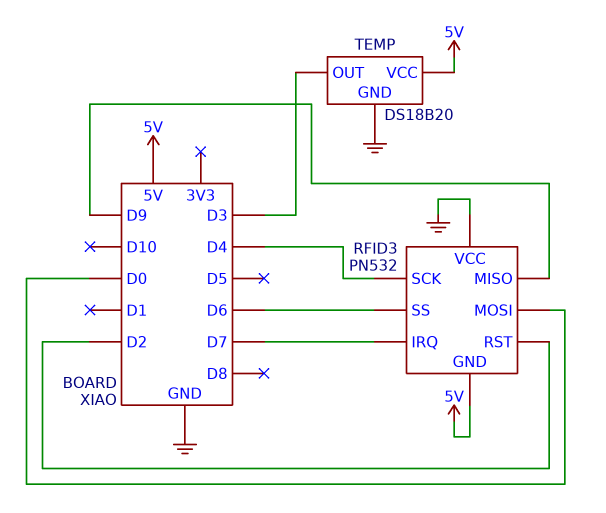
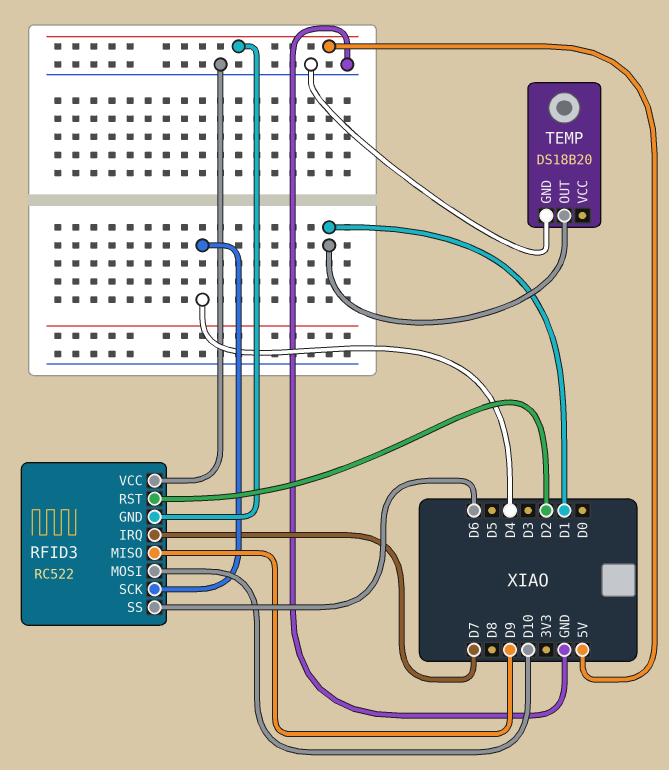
RFID3: PN532 -> RC522
RFID3 pin MOSI: D0 -> D10
TEMP pin OUT: D3 -> D1
TEMP pin VCC: 5V -> none

